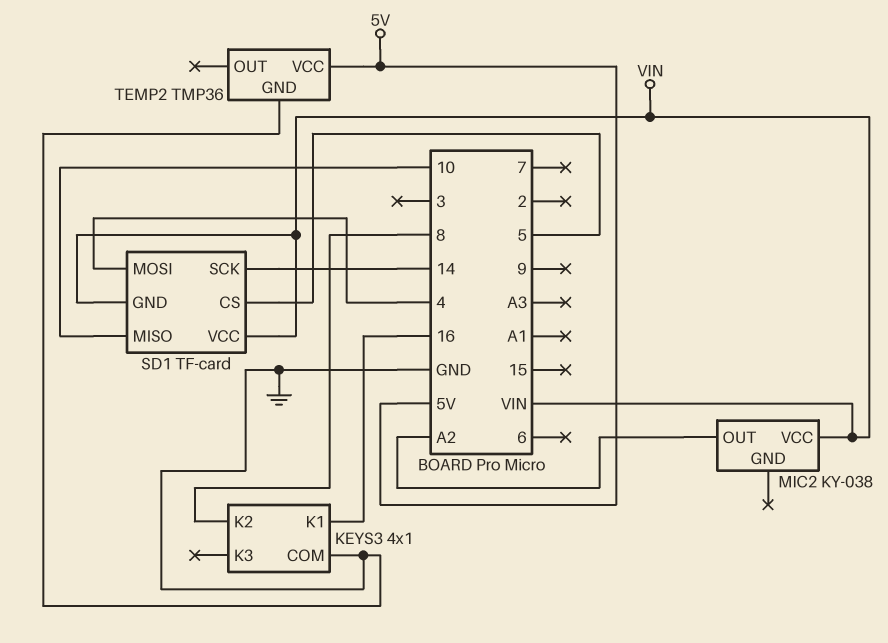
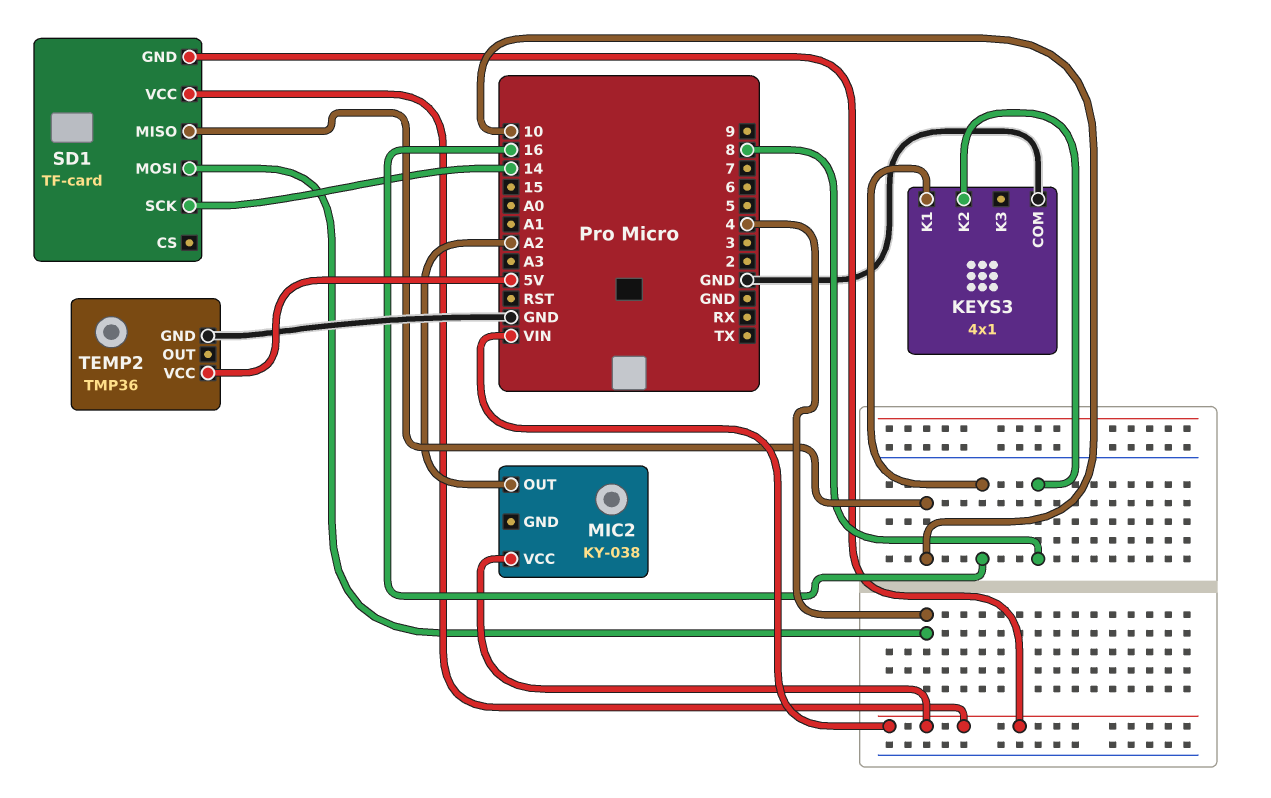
SD1 pin CS: 5 -> none

